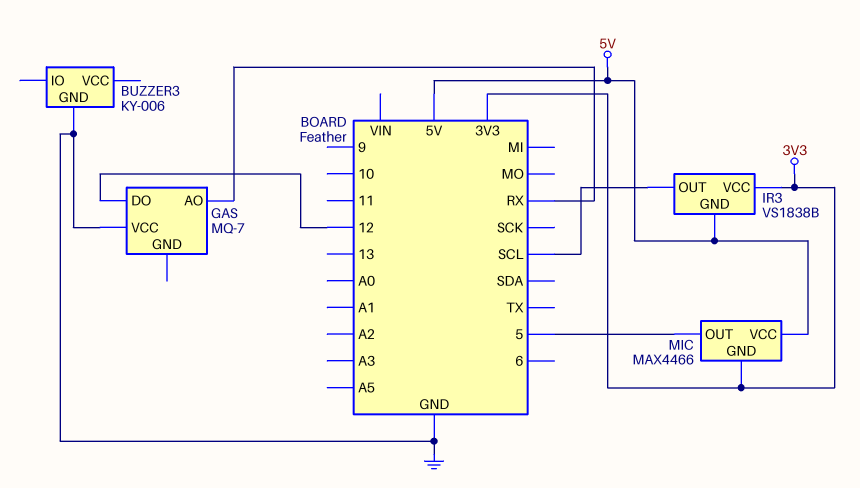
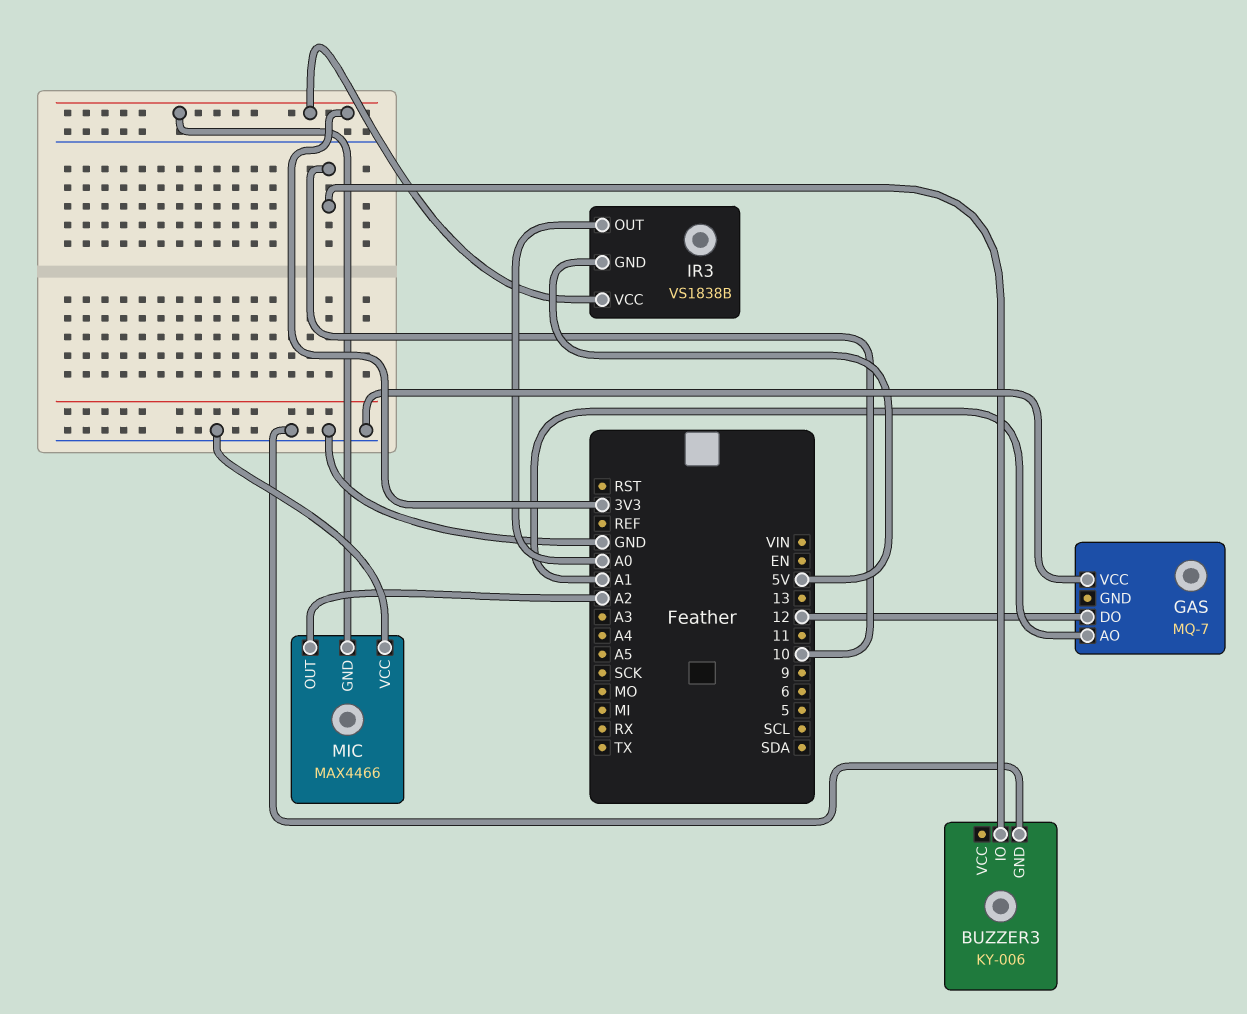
BUZZER3 pin IO: none -> 10
GAS pin AO: RX -> A1
IR3 pin OUT: SCL -> A0
MIC pin OUT: 5 -> A2
MIC pin VCC: 5V -> GND

